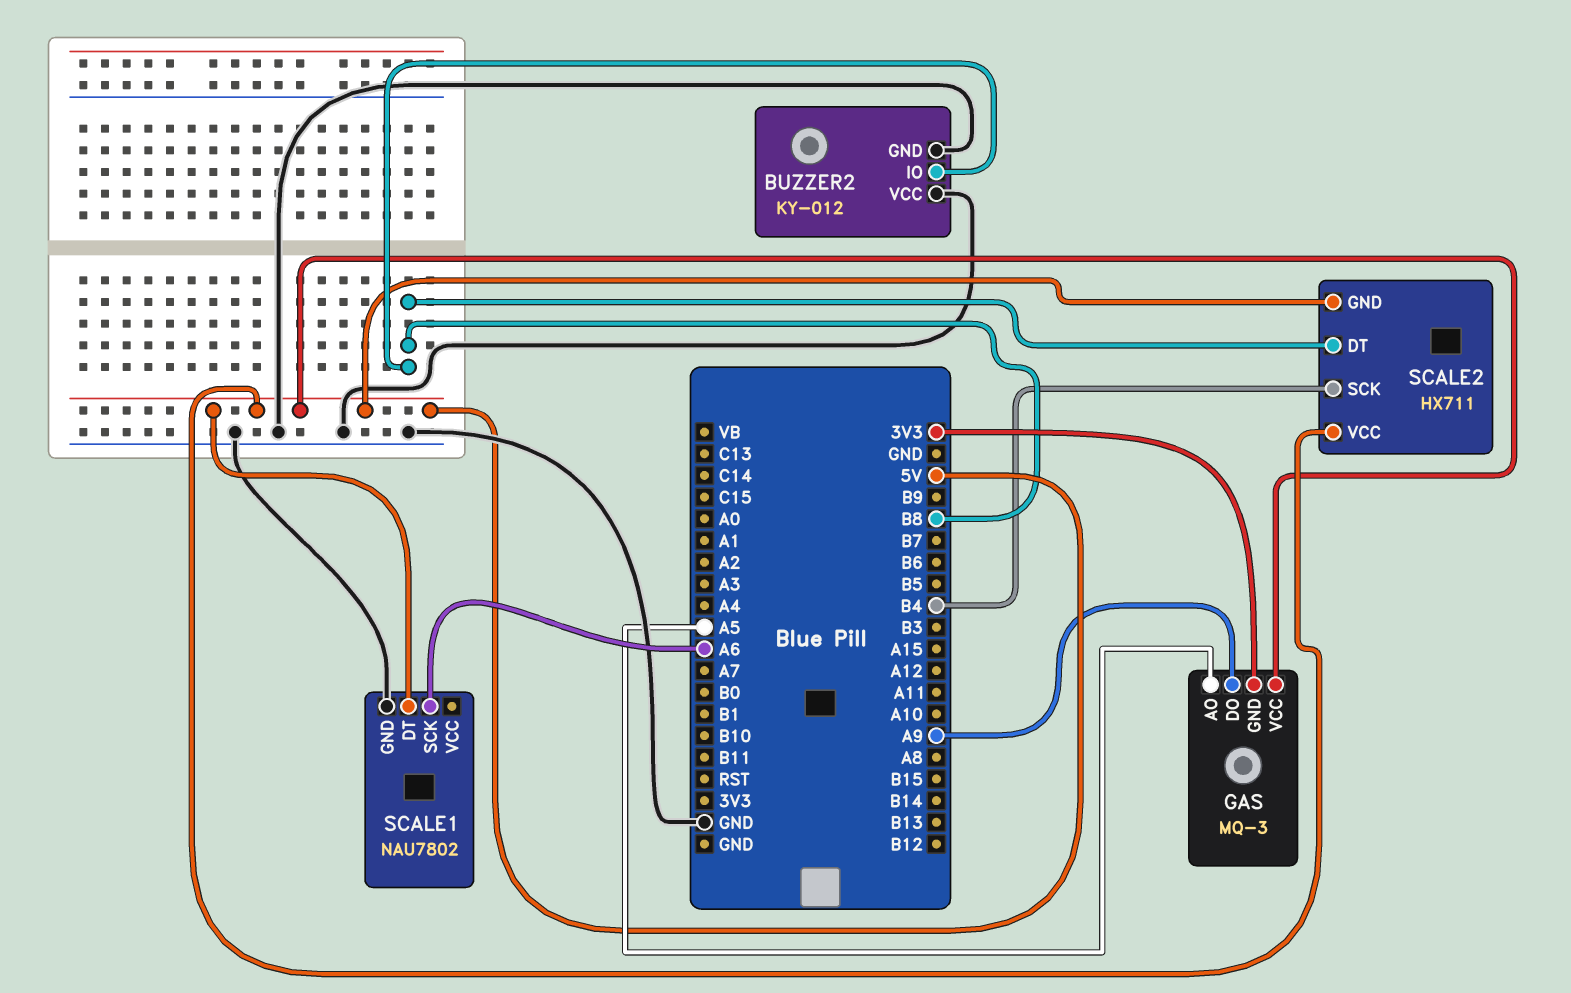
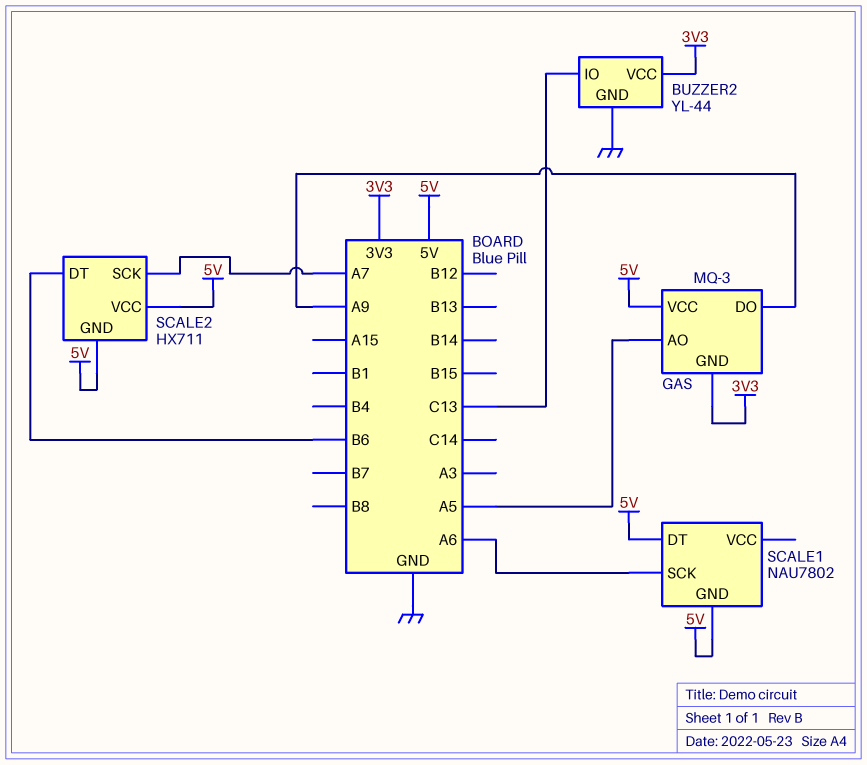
BUZZER2: KY-012 -> YL-44
BUZZER2 pin IO: B8 -> C13
BUZZER2 pin VCC: GND -> 3V3
SCALE1 pin GND: GND -> 5V
SCALE2 pin DT: B8 -> B6
SCALE2 pin SCK: B4 -> A7

